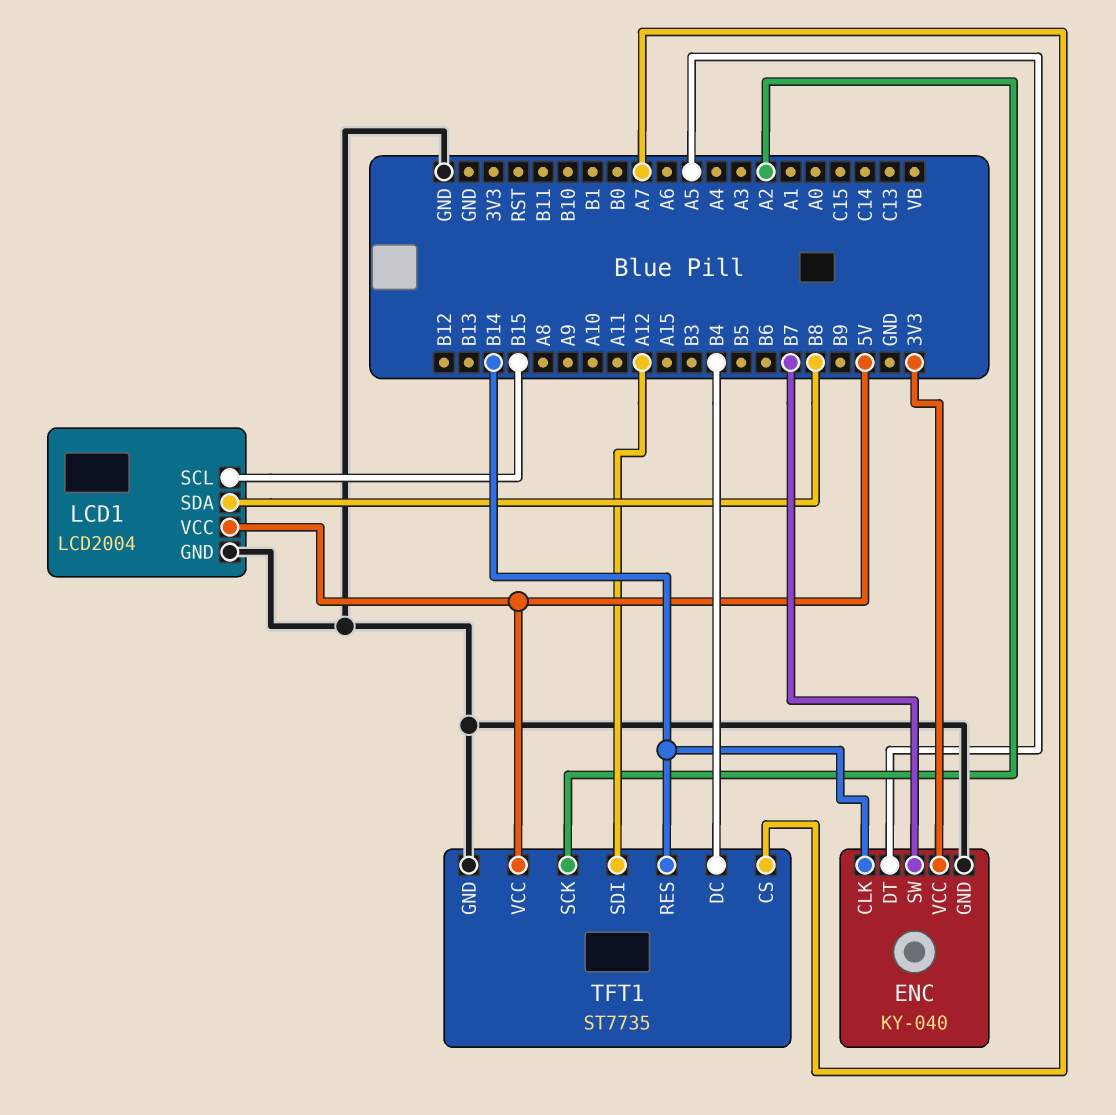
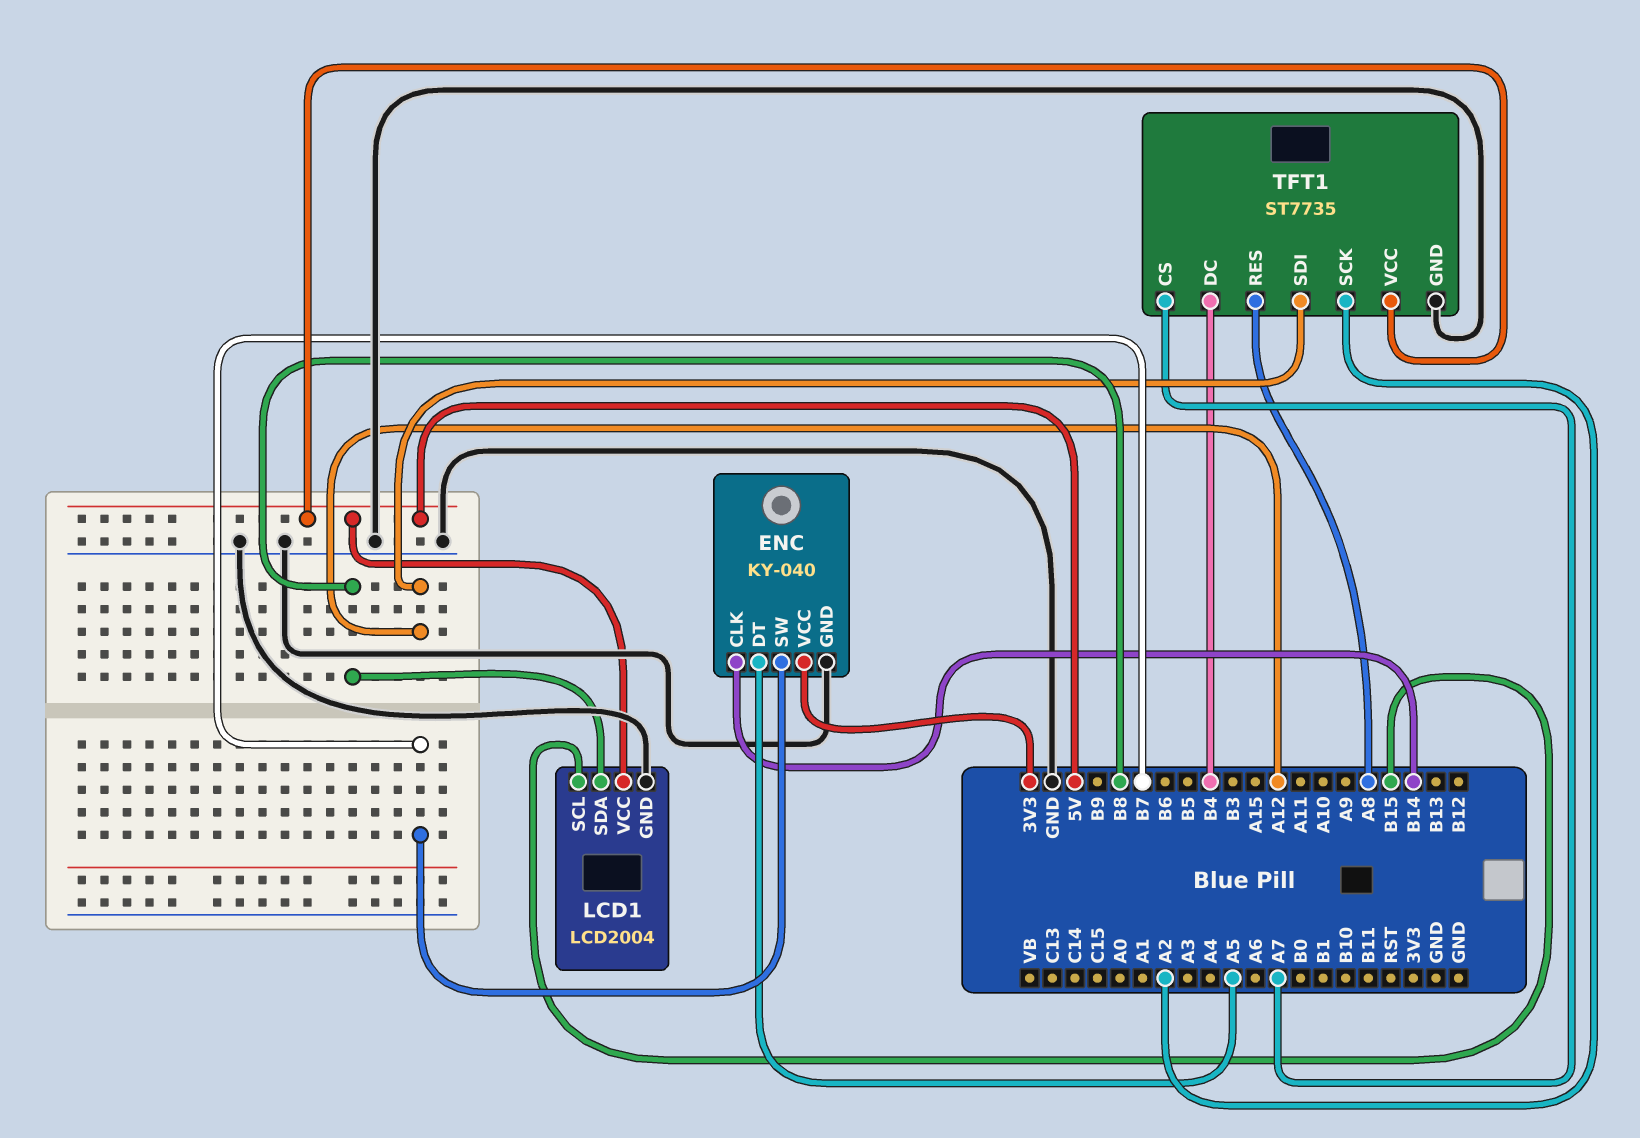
TFT1 pin RES: B14 -> A8

